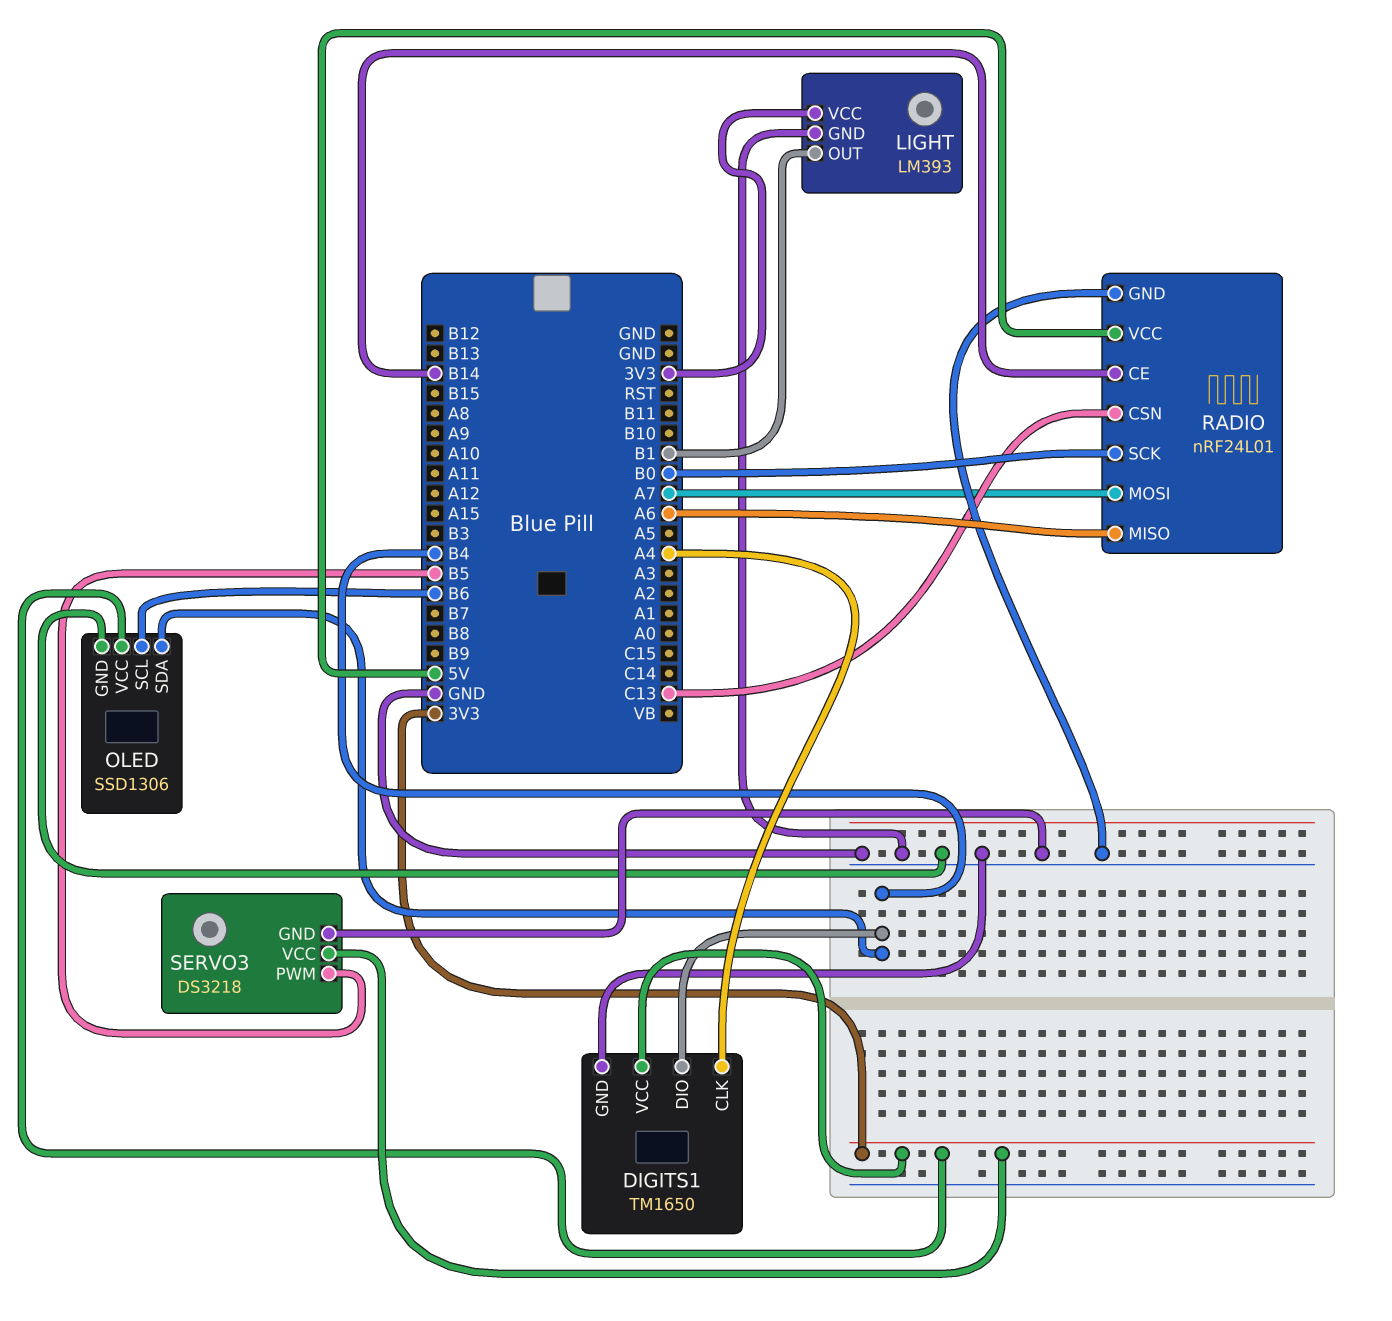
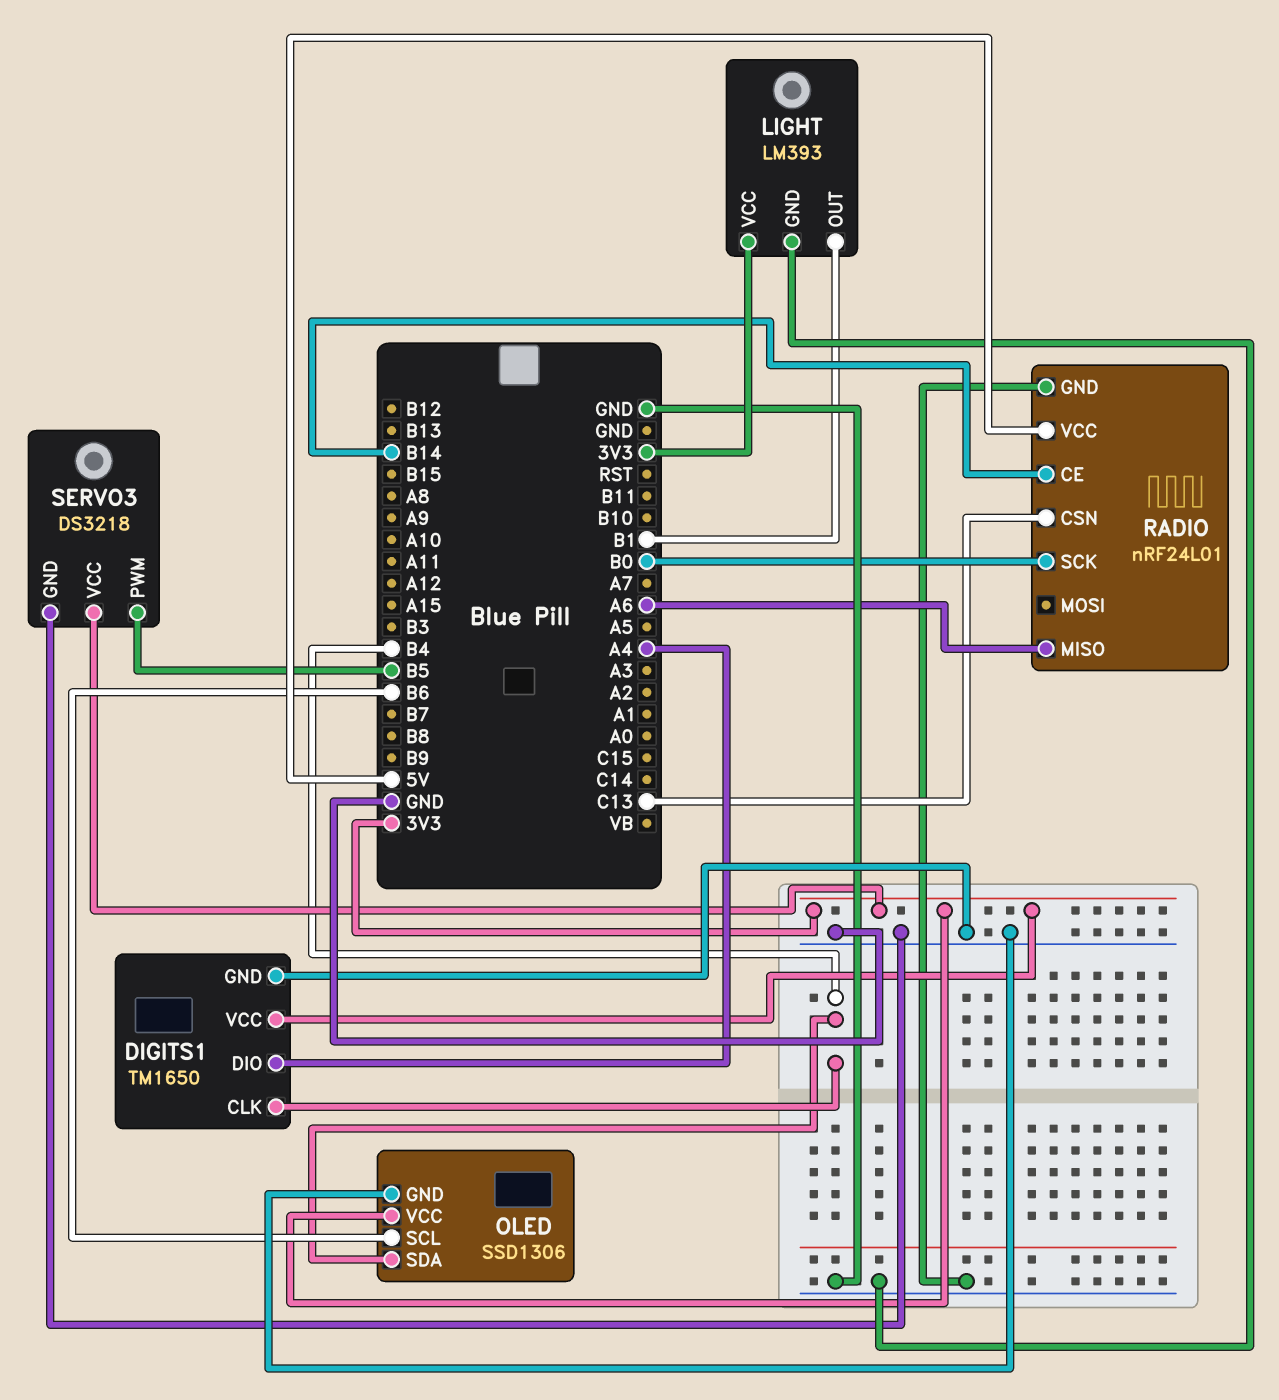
DIGITS1 pin CLK: A4 -> B4
DIGITS1 pin DIO: B4 -> A4
RADIO pin MOSI: A7 -> none

